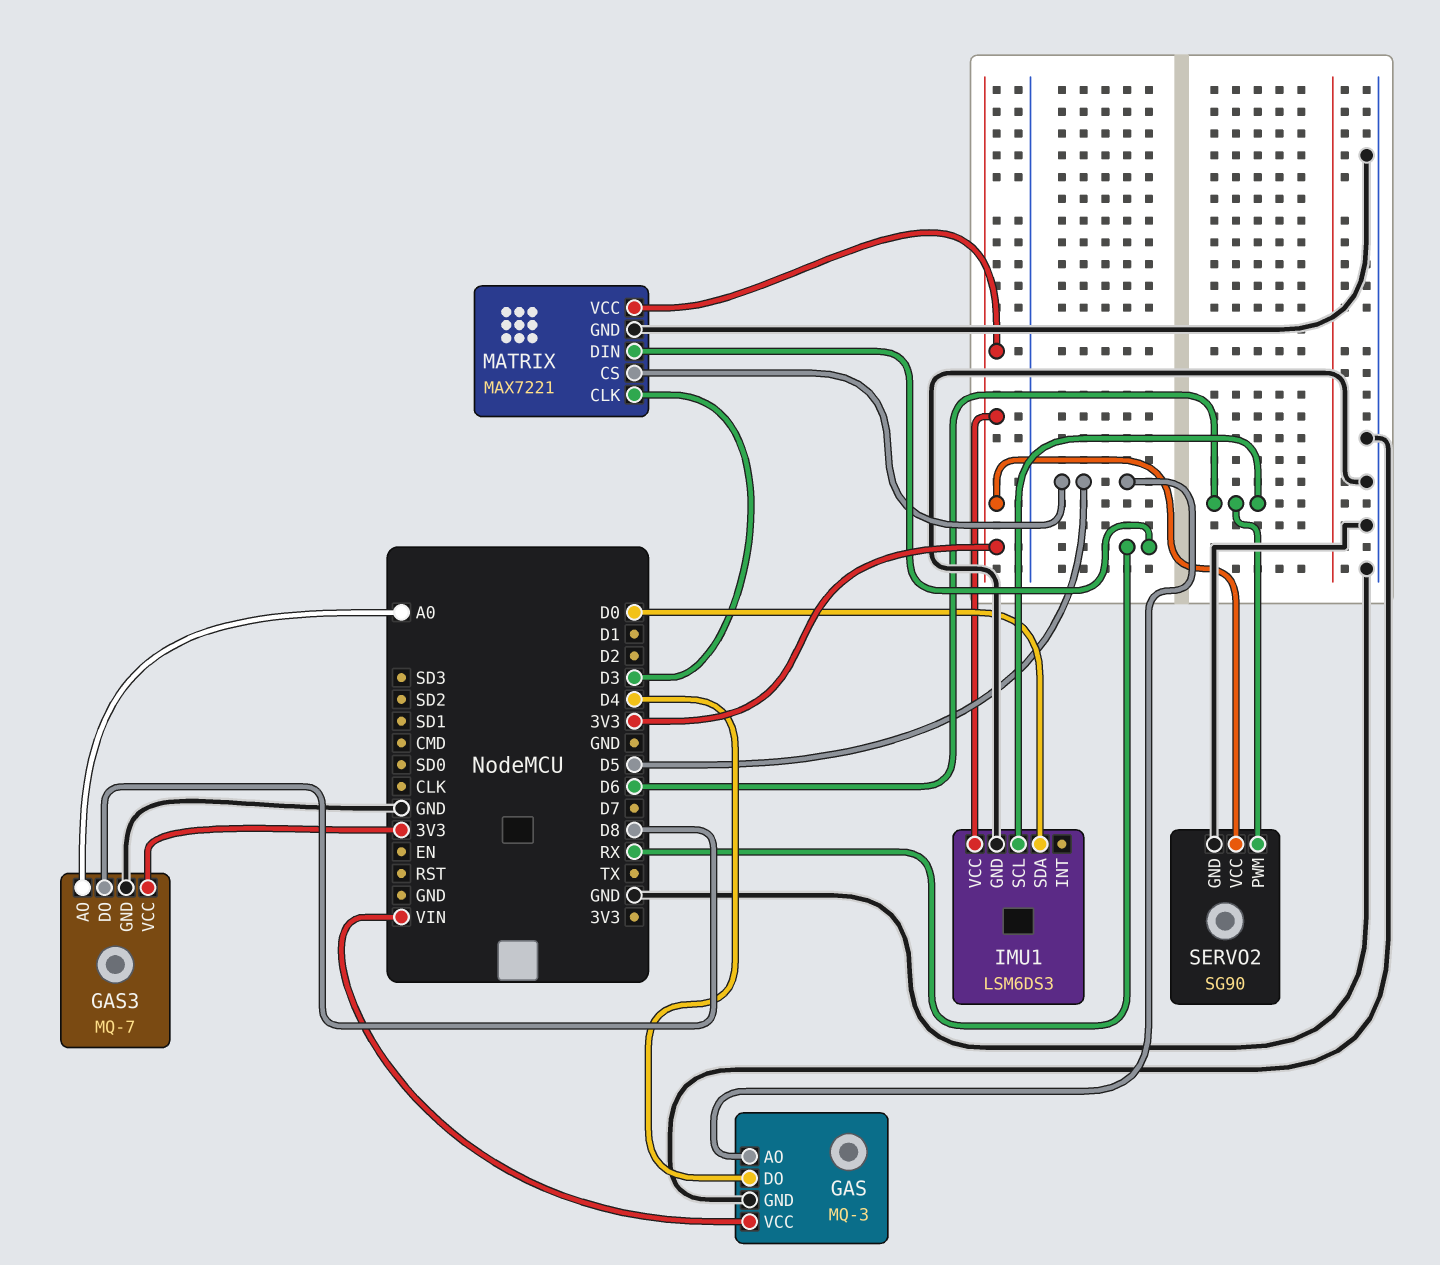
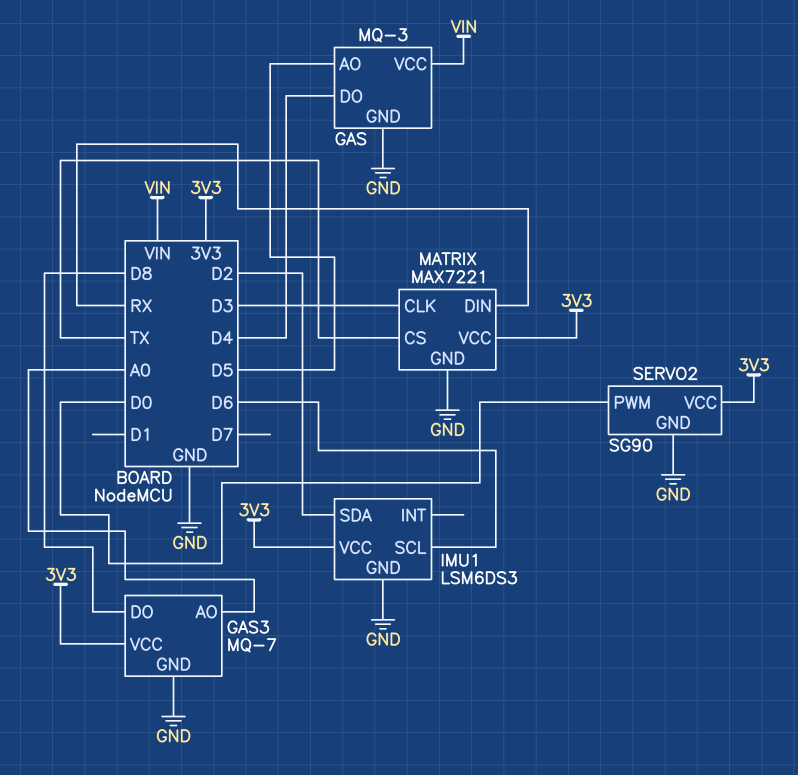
IMU1 pin SDA: D0 -> D2
MATRIX pin CS: D5 -> TX
SERVO2 pin PWM: D6 -> D0

